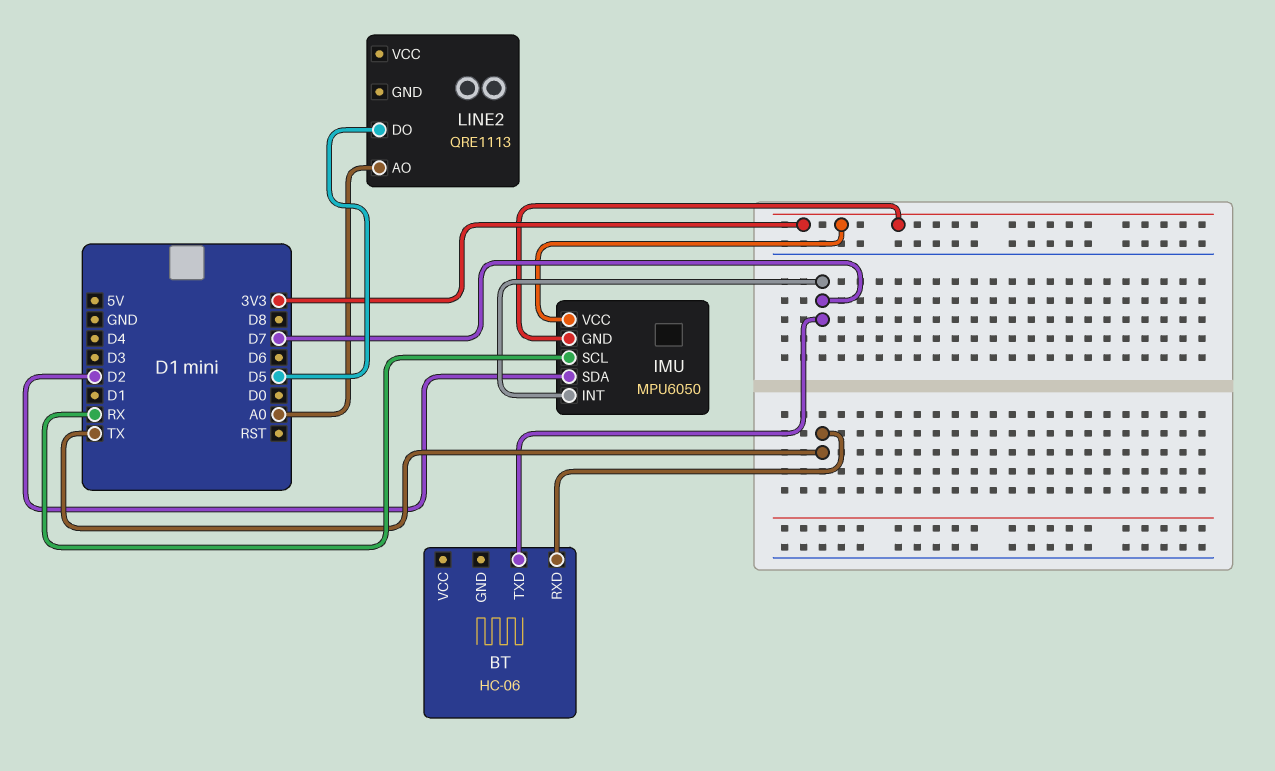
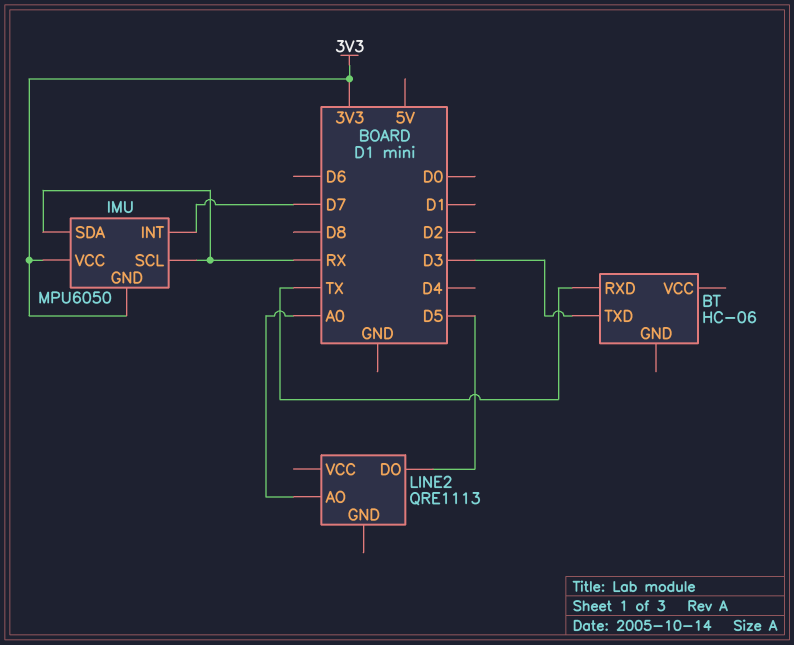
BT pin TXD: D7 -> D3
IMU pin SDA: D2 -> RX

